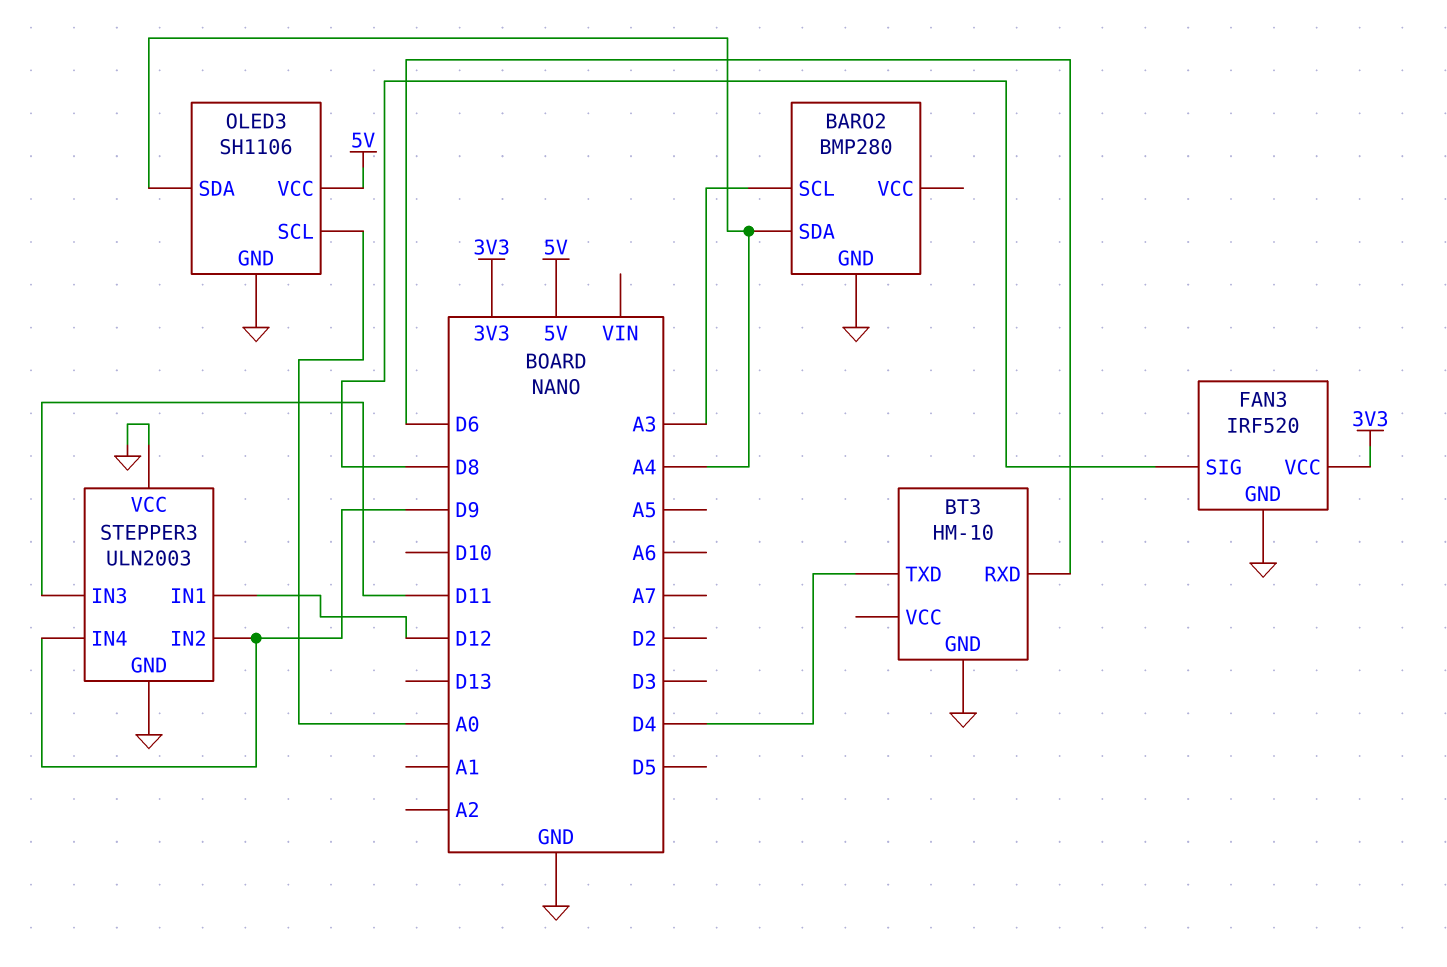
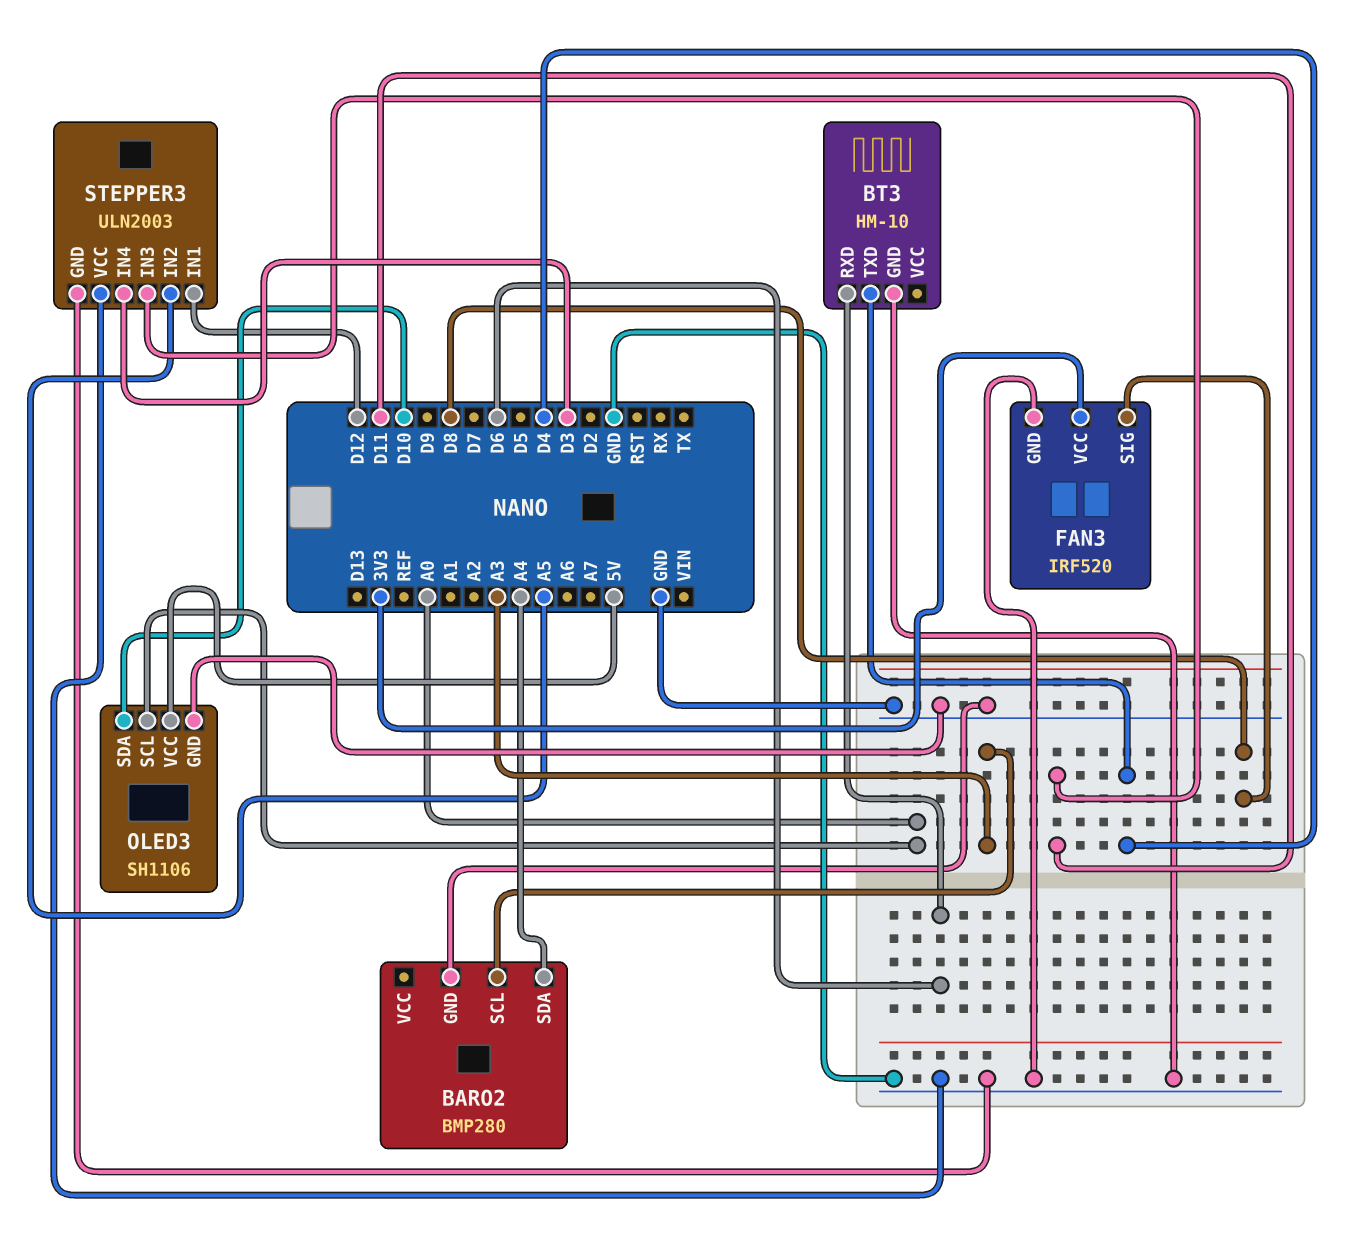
OLED3 pin SDA: A4 -> D10
STEPPER3 pin IN2: D9 -> A5
STEPPER3 pin IN4: D9 -> D3

